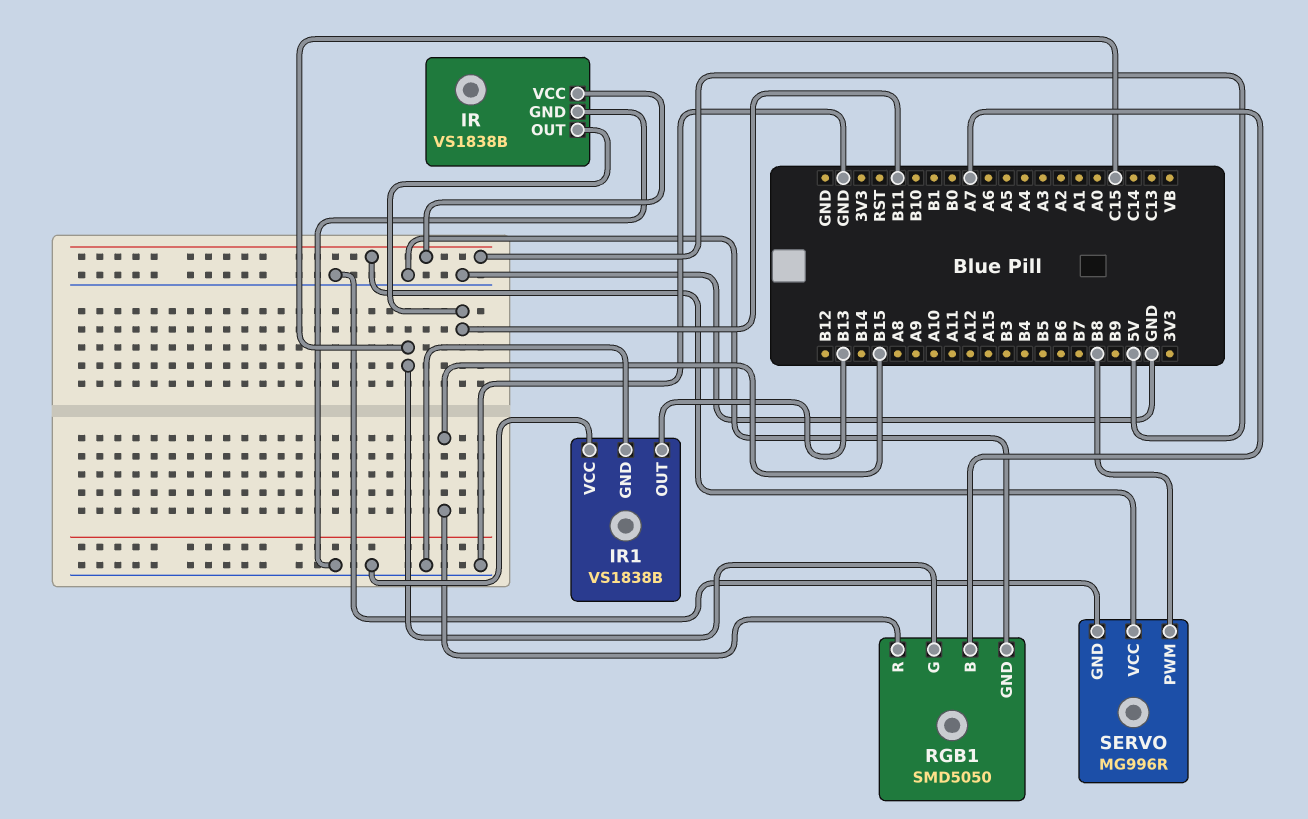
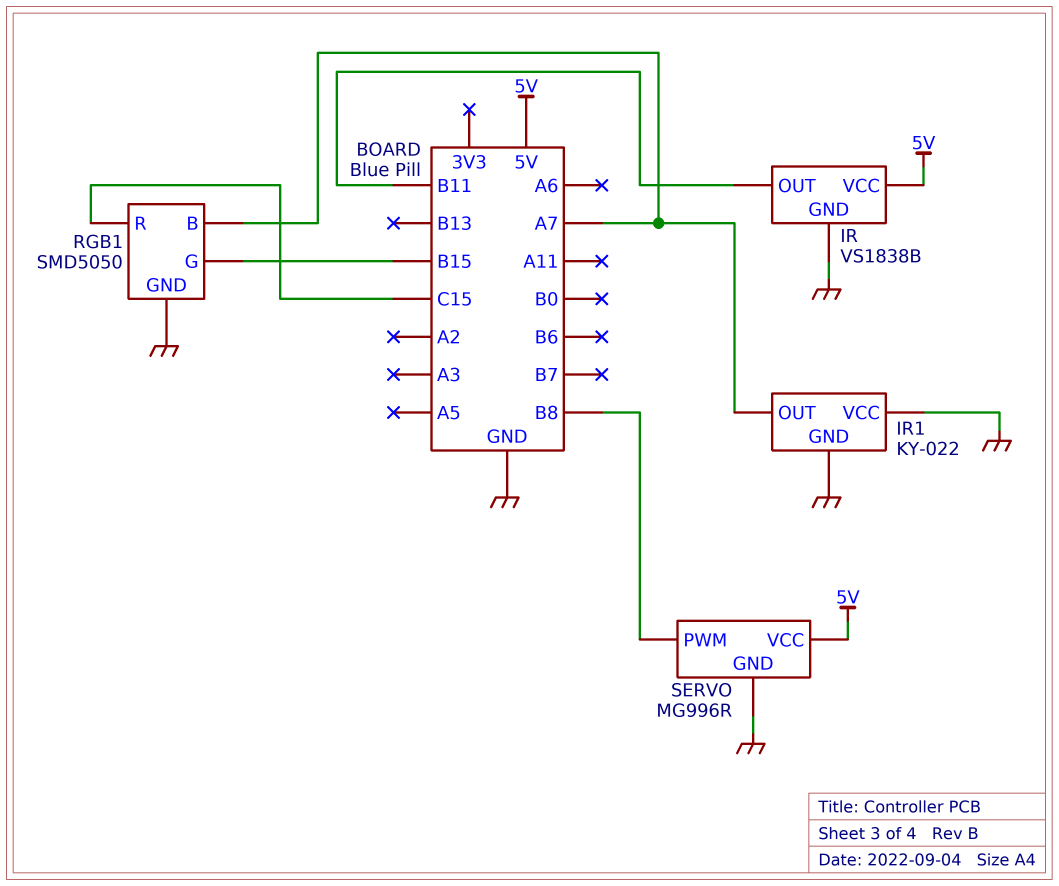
IR1: VS1838B -> KY-022
IR1 pin OUT: B13 -> A7
RGB1 pin G: C15 -> B15
RGB1 pin R: B15 -> C15

